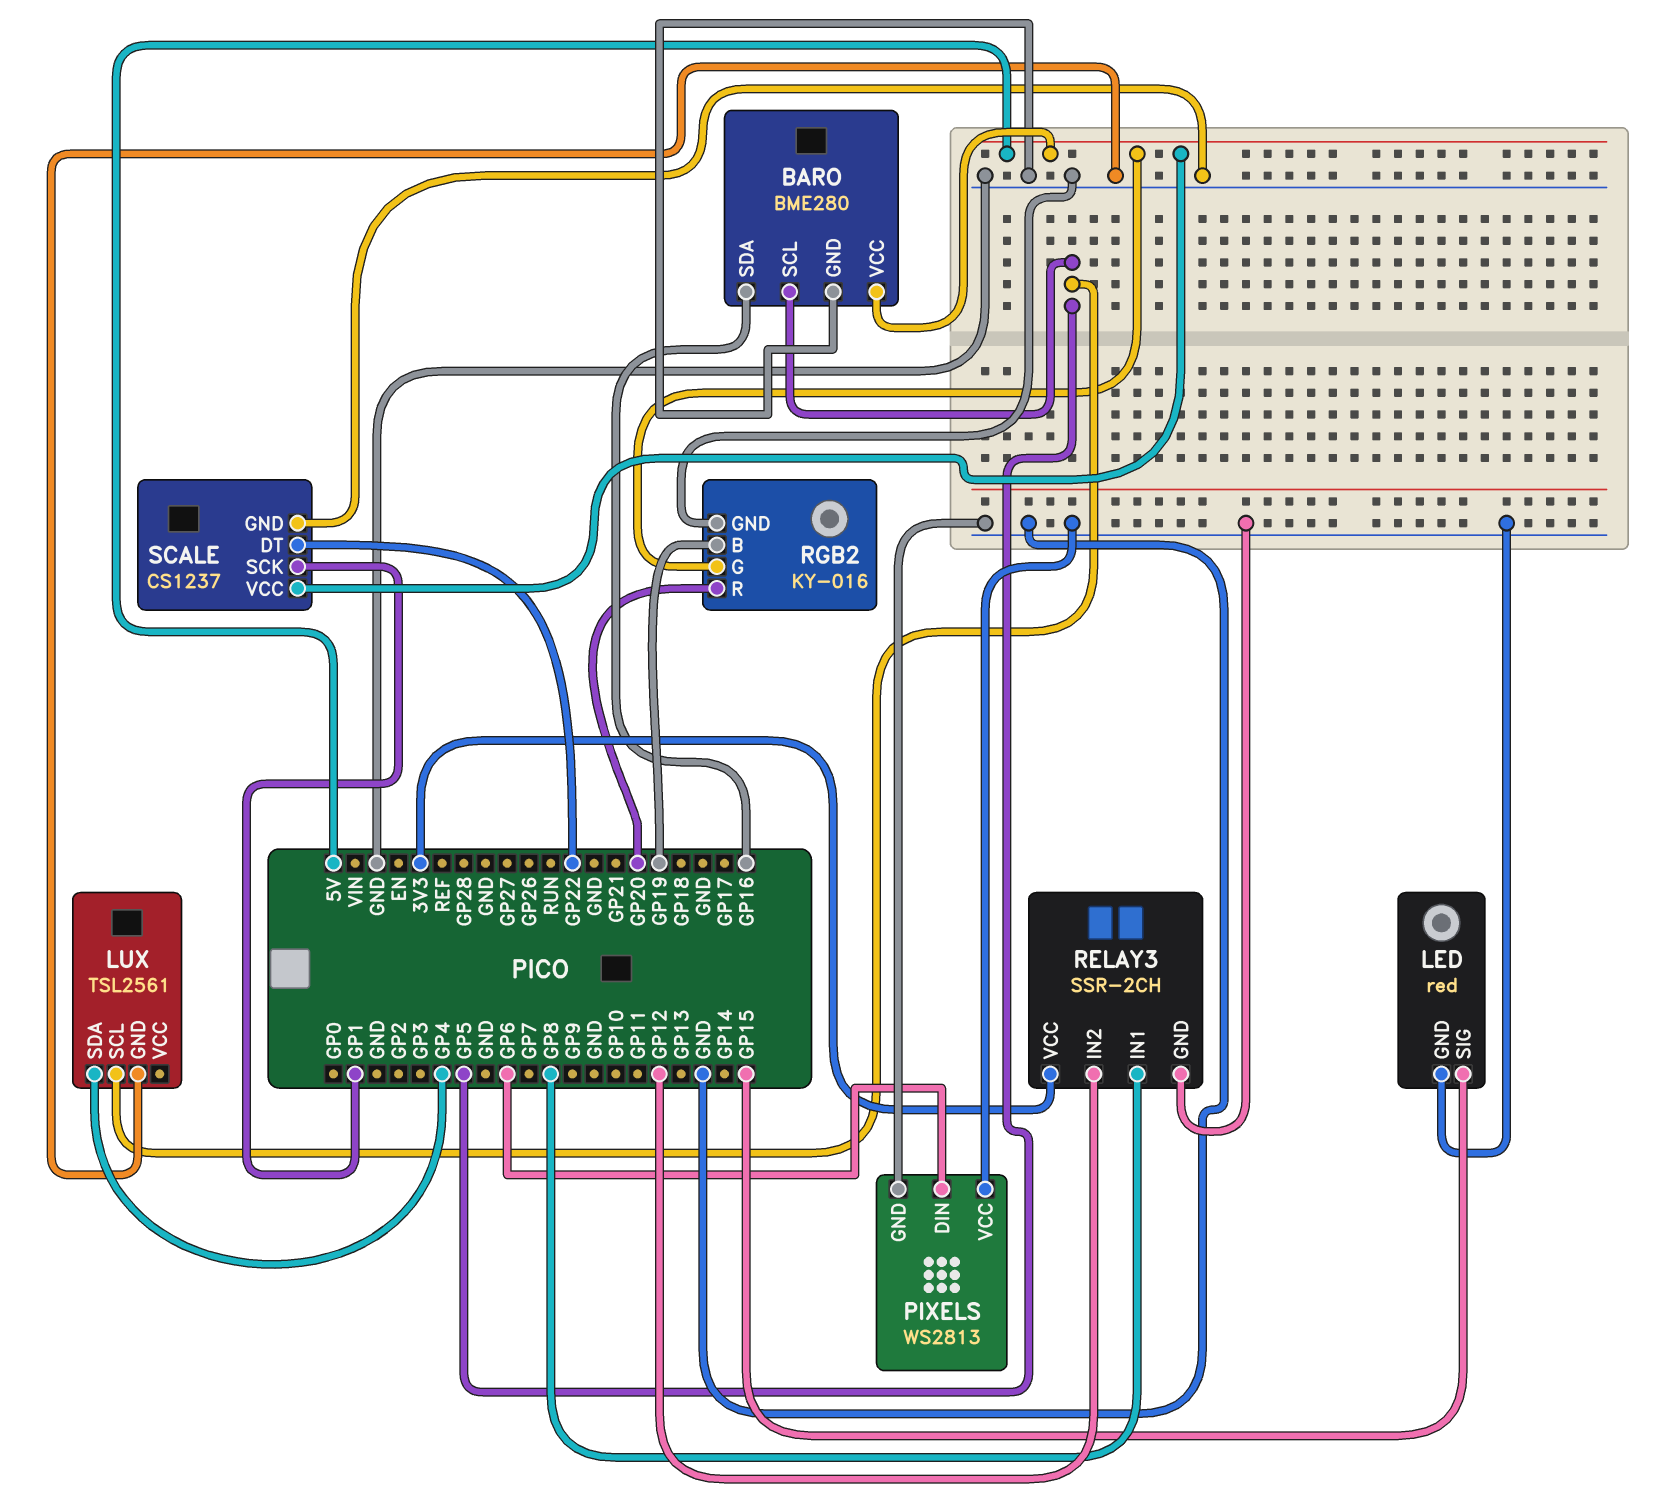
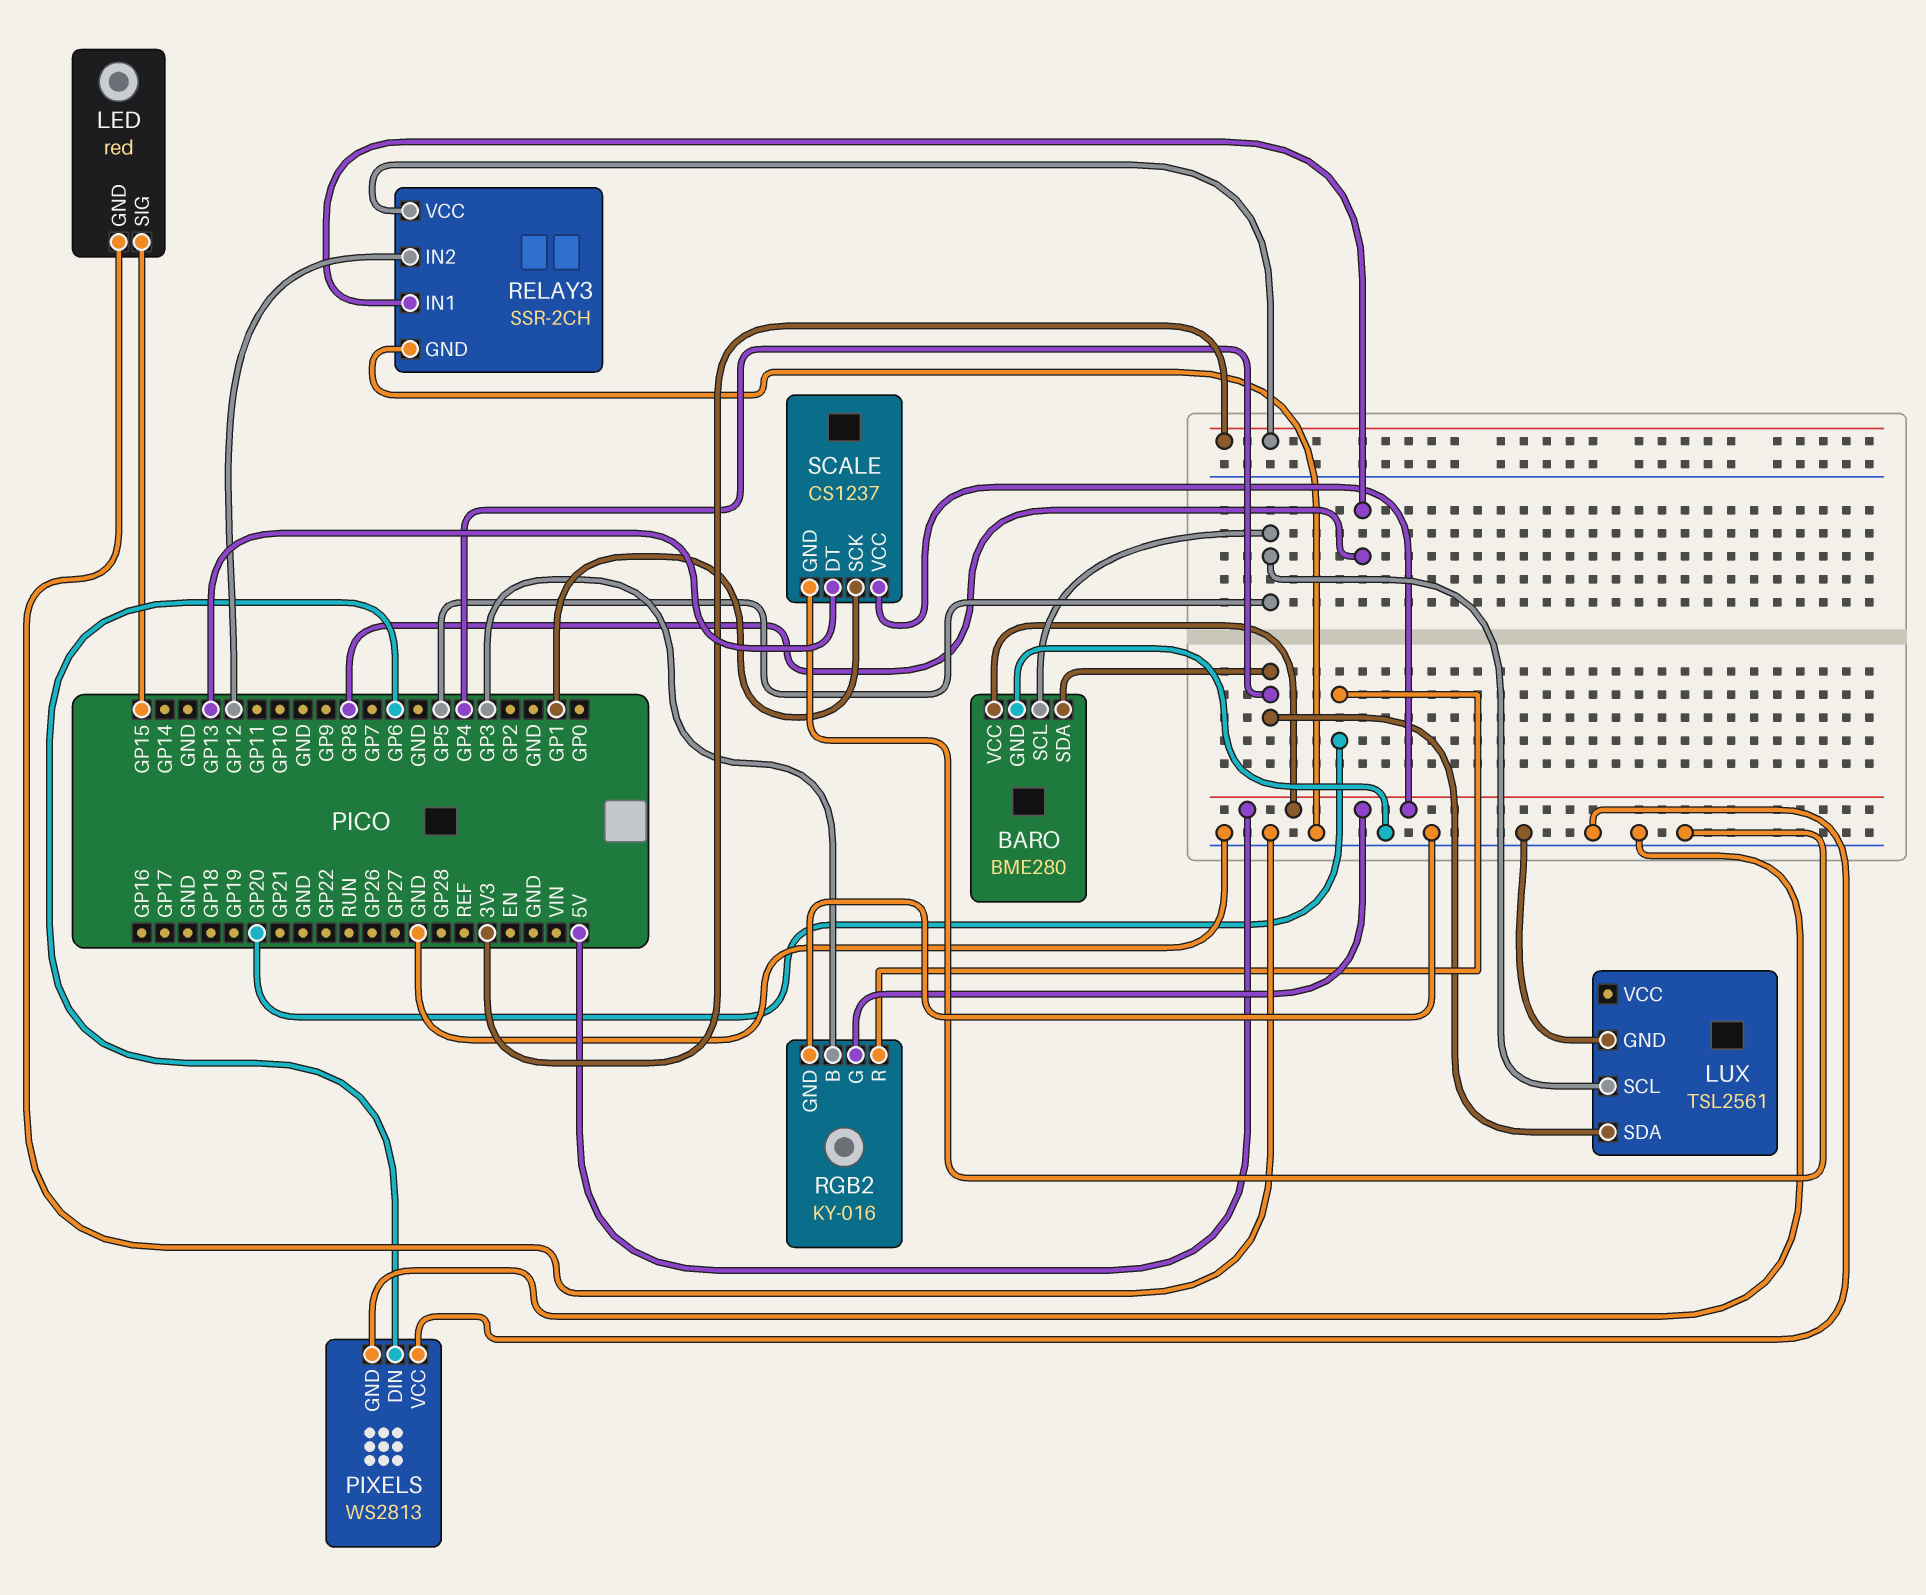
BARO pin SDA: GP16 -> GP4
RGB2 pin B: GP19 -> GP3
SCALE pin DT: GP22 -> GP13

